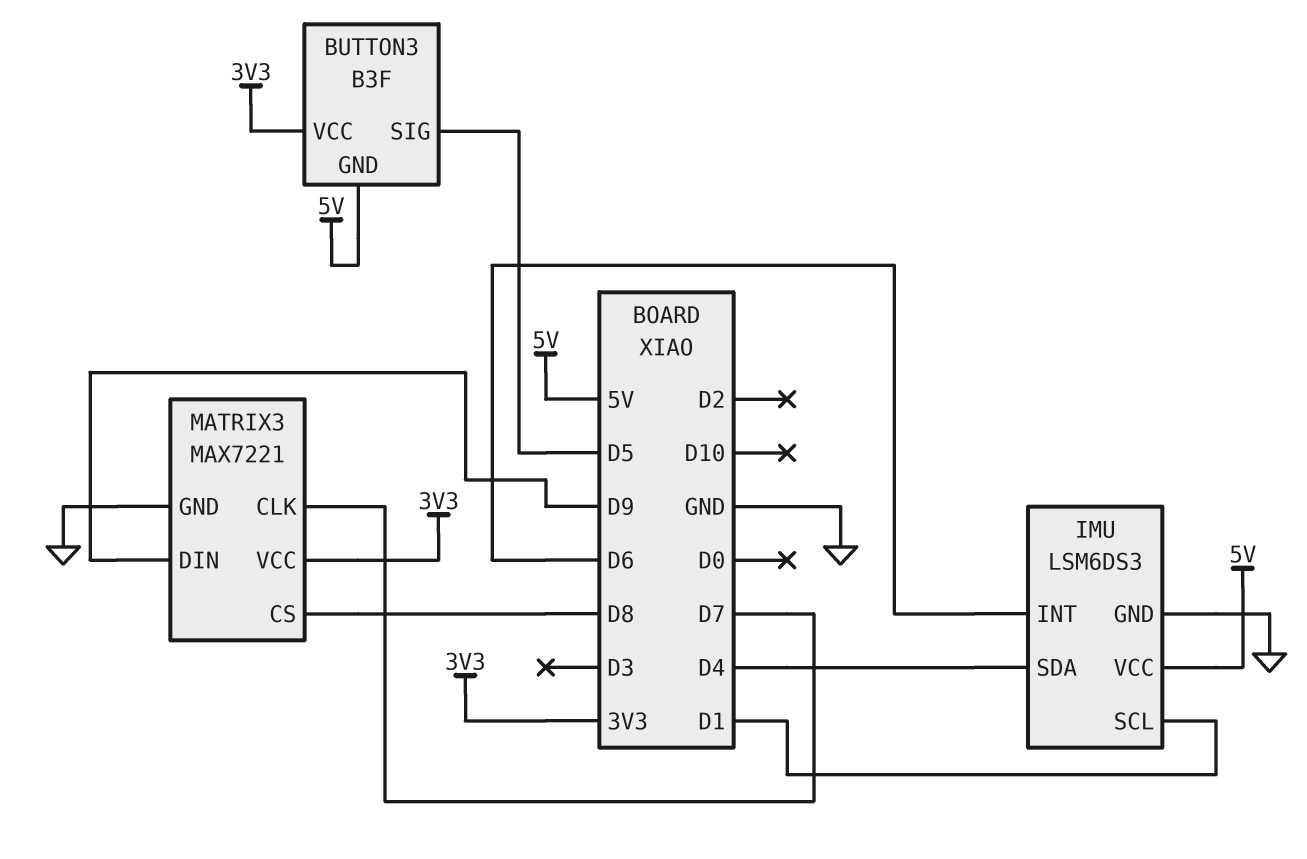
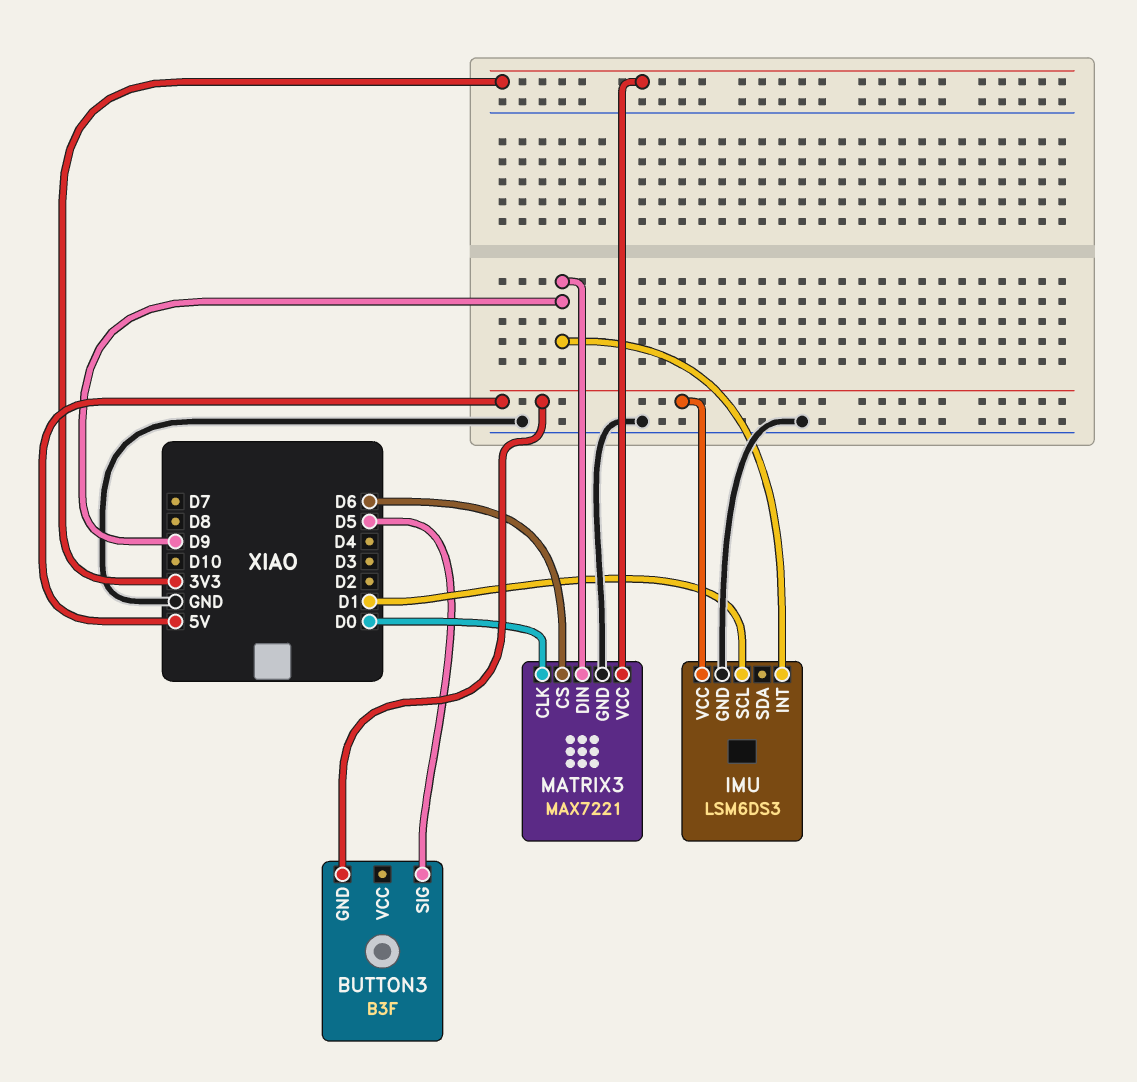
BUTTON3 pin VCC: 3V3 -> none
IMU pin INT: D6 -> D9
IMU pin SDA: D4 -> none
MATRIX3 pin CLK: D7 -> D0
MATRIX3 pin CS: D8 -> D6

